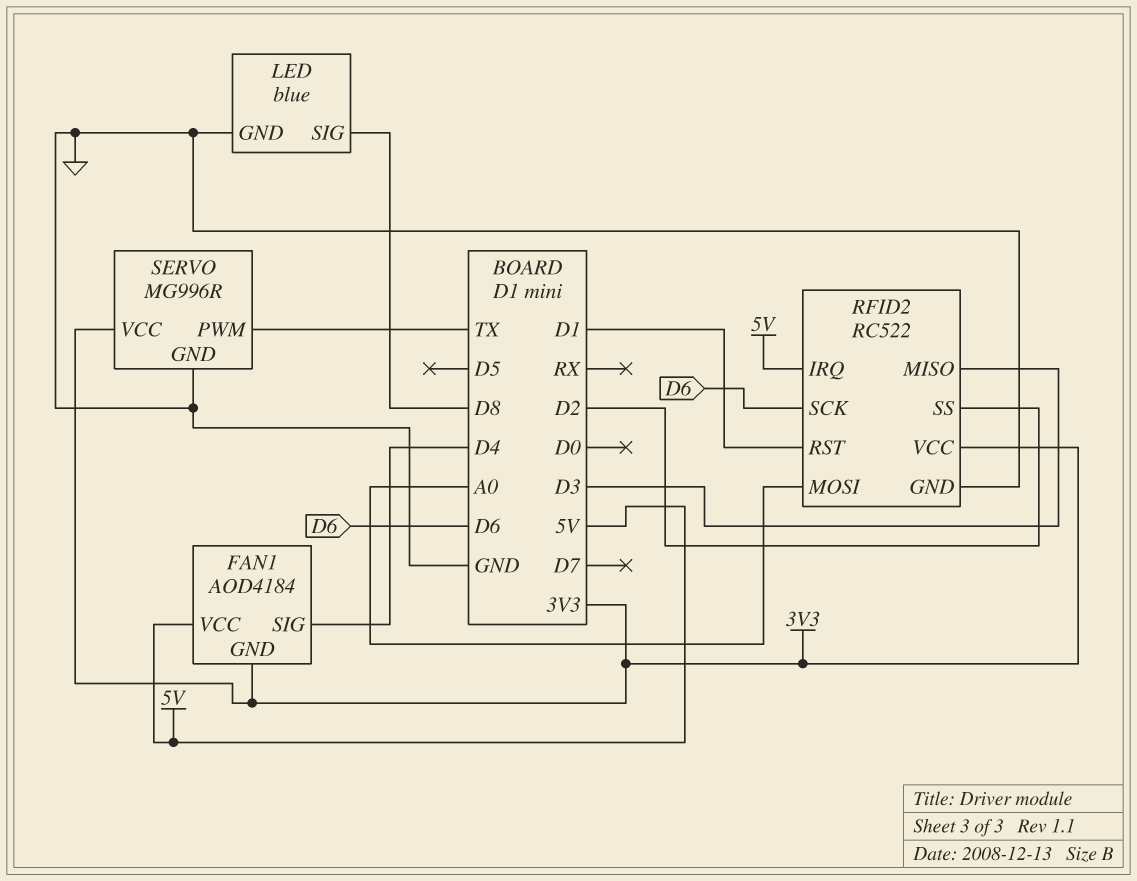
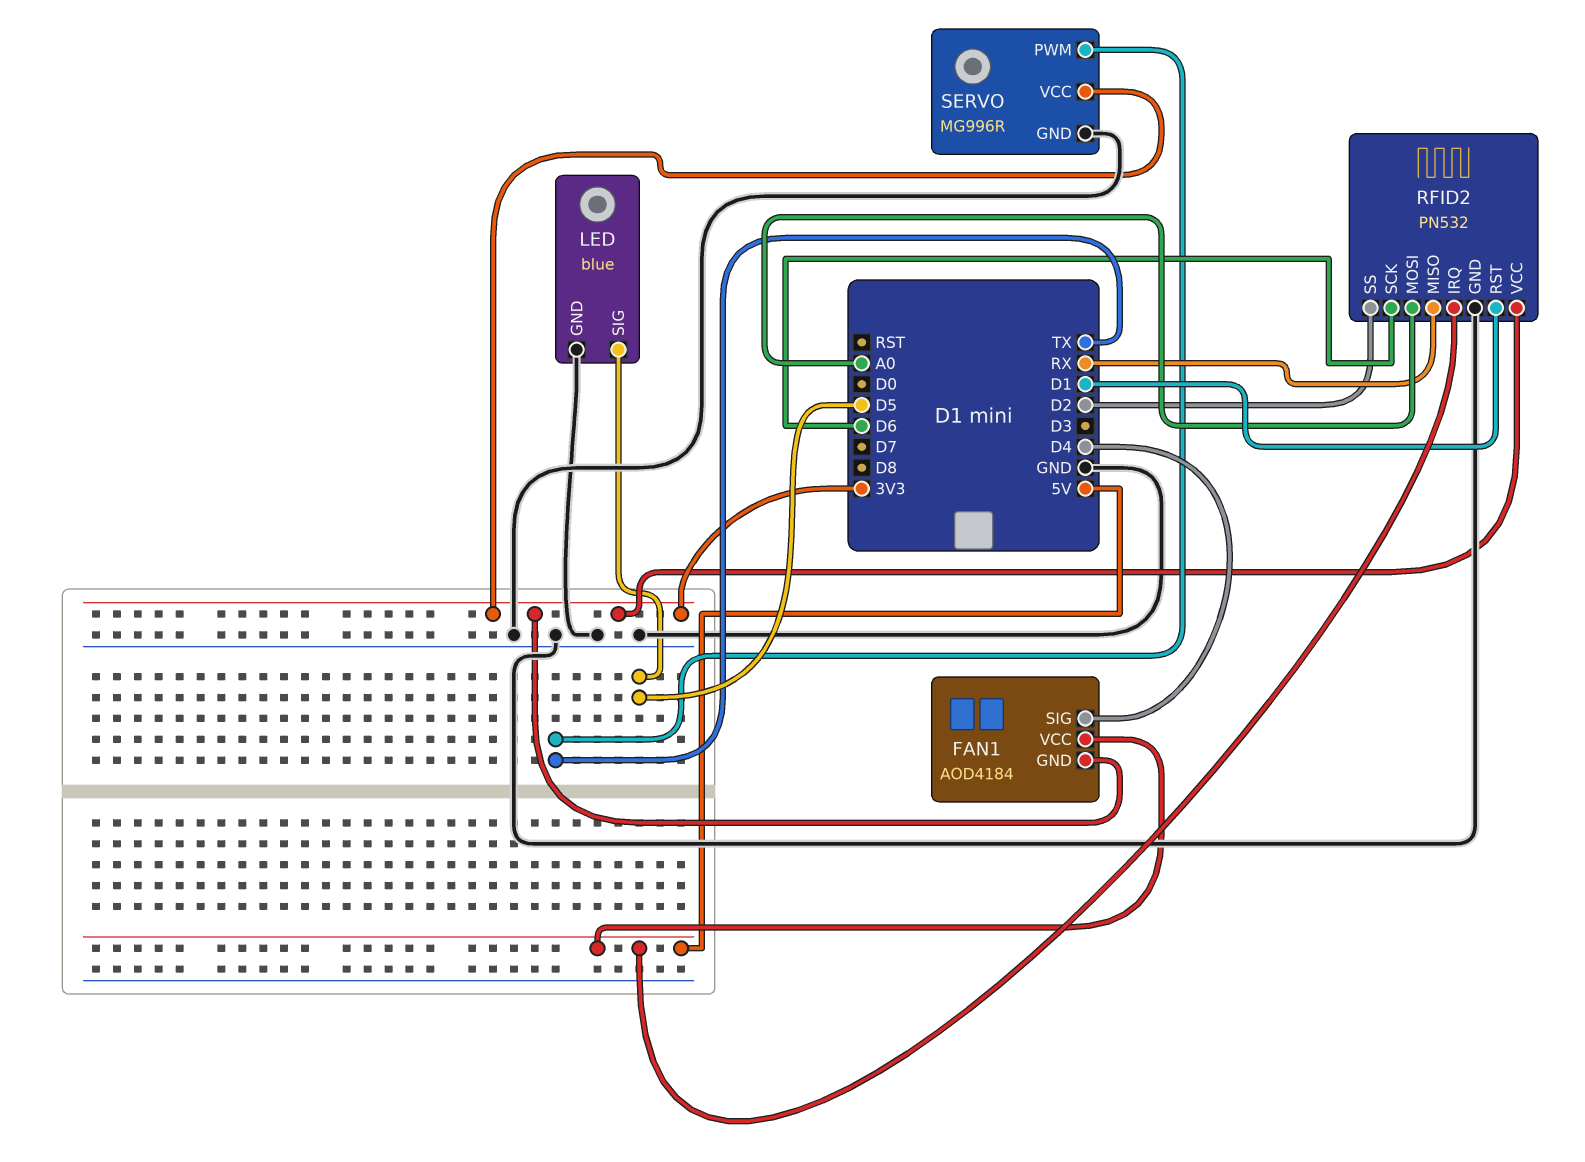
LED pin SIG: D8 -> D5
RFID2: RC522 -> PN532
RFID2 pin MISO: D3 -> RX

